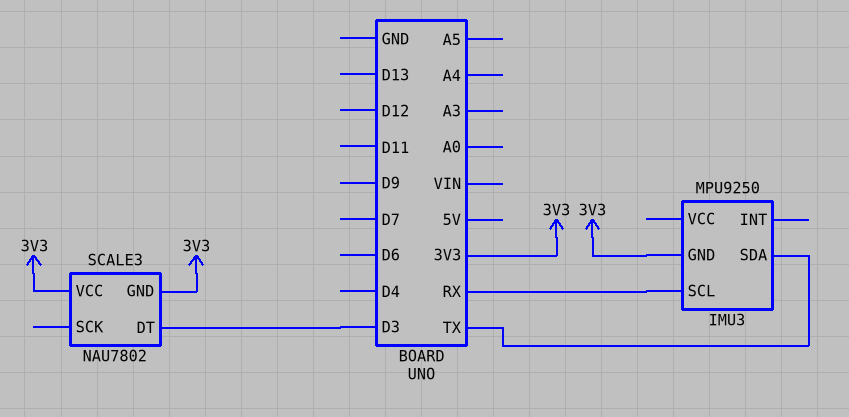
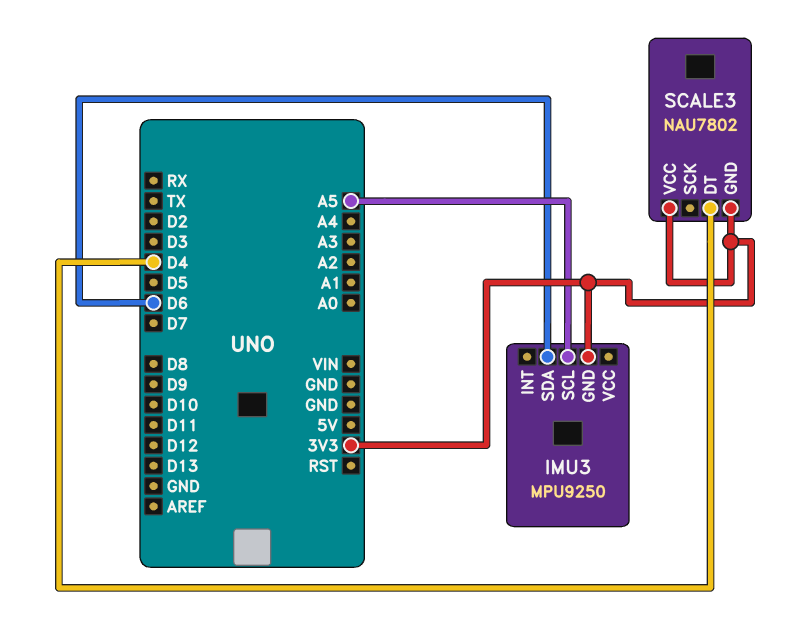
IMU3 pin SCL: RX -> A5
IMU3 pin SDA: TX -> D6
SCALE3 pin DT: D3 -> D4

